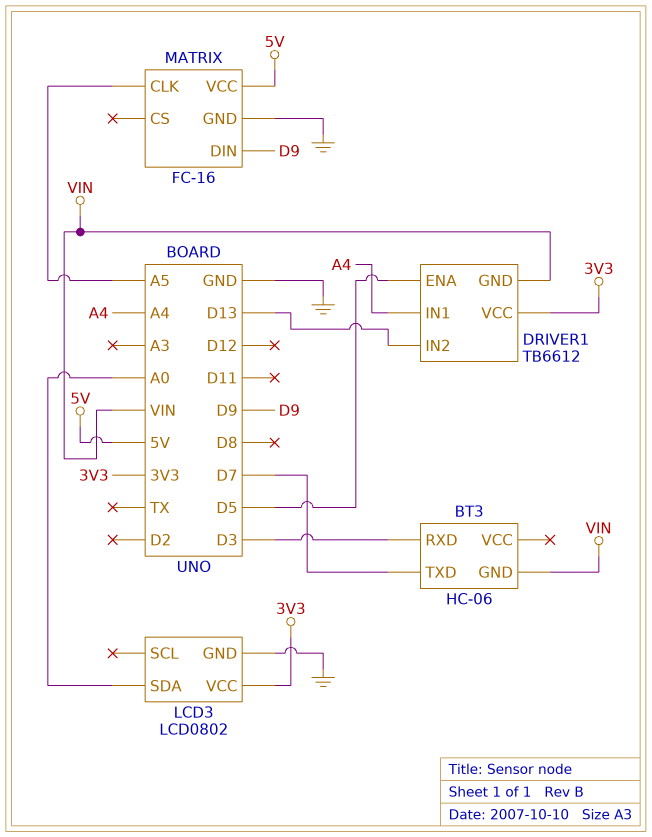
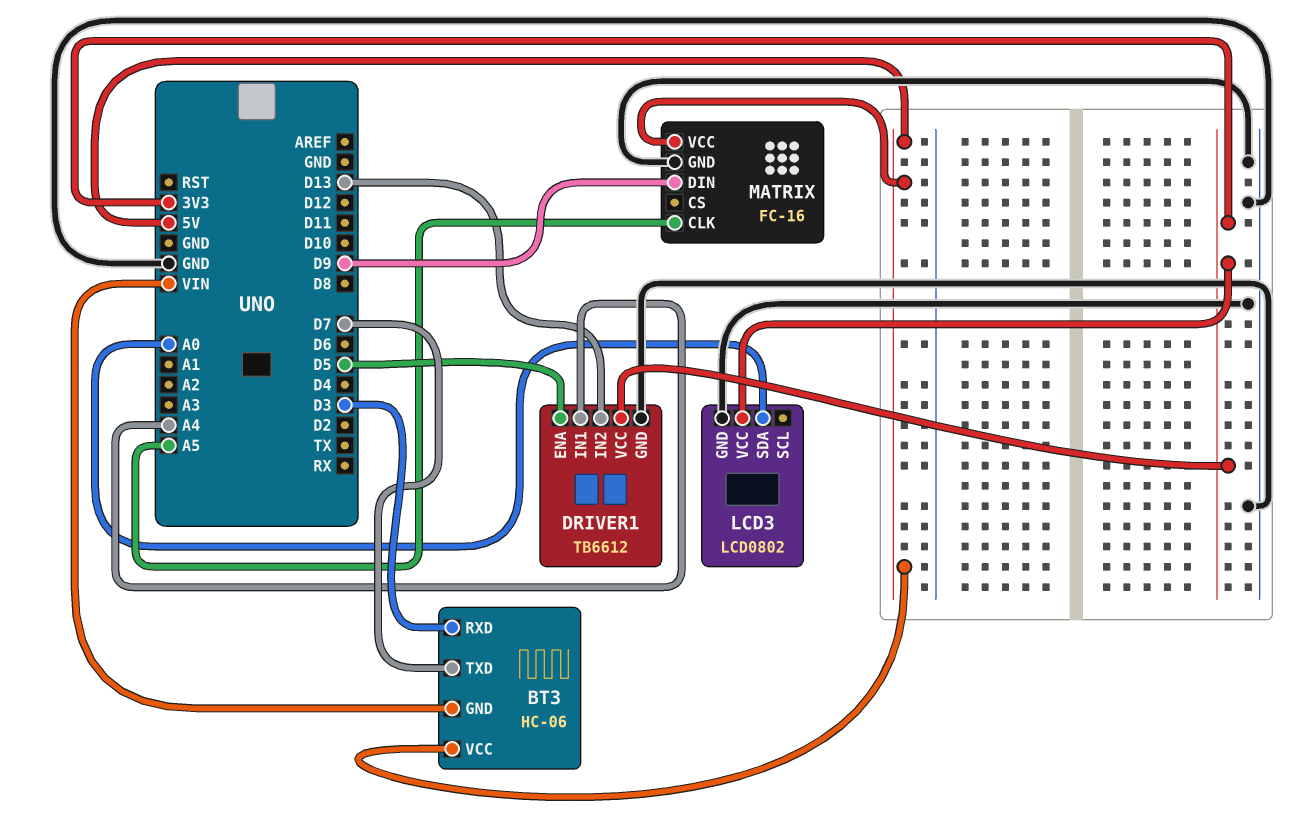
BT3 pin VCC: none -> 5V
DRIVER1 pin GND: VIN -> GND

